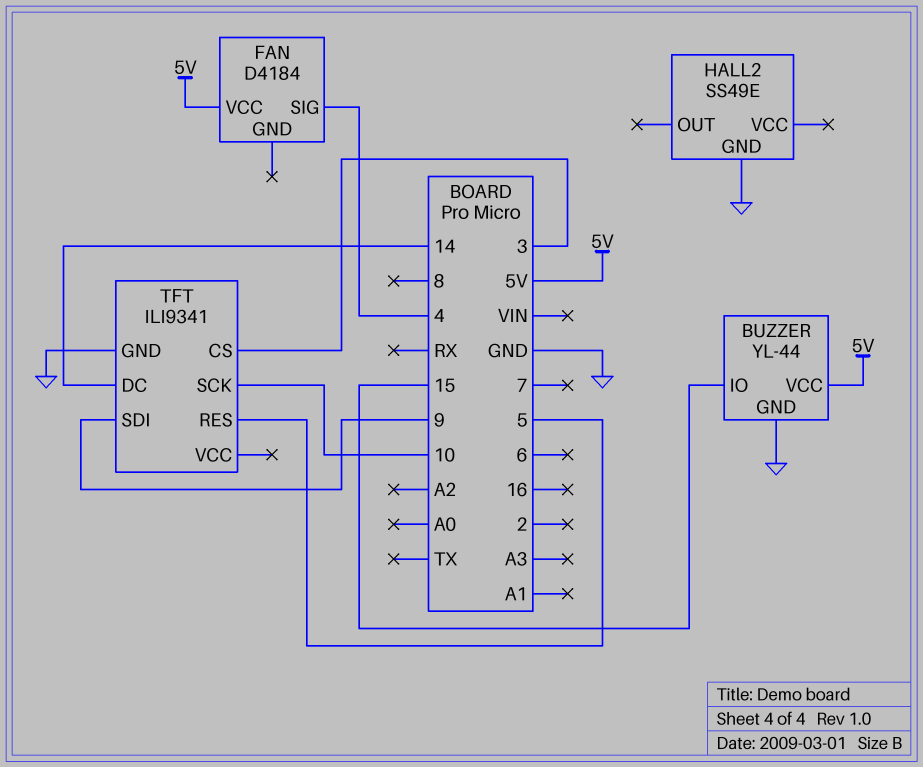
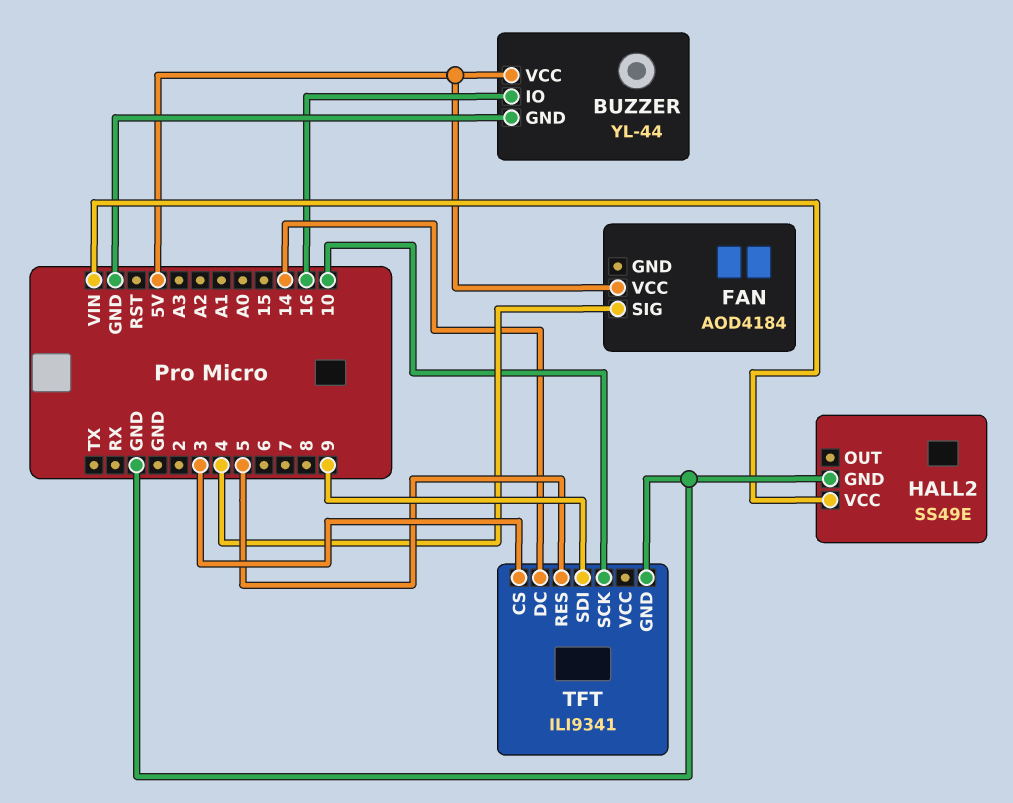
BUZZER pin IO: 15 -> 16
FAN: D4184 -> AOD4184
HALL2 pin VCC: none -> VIN

